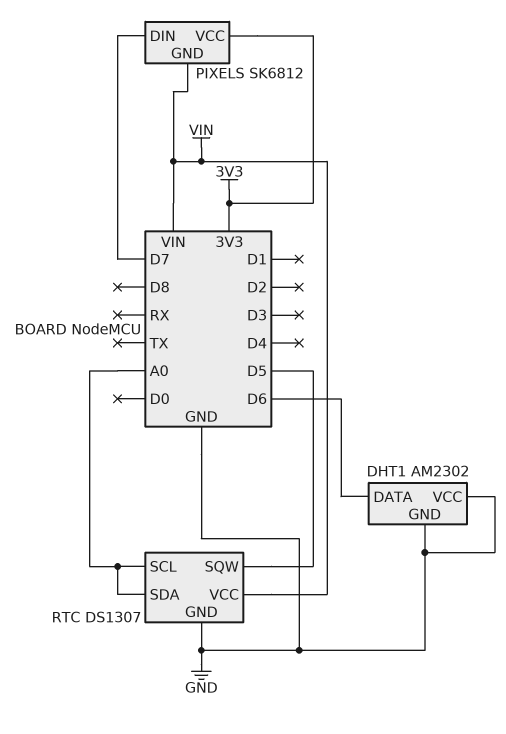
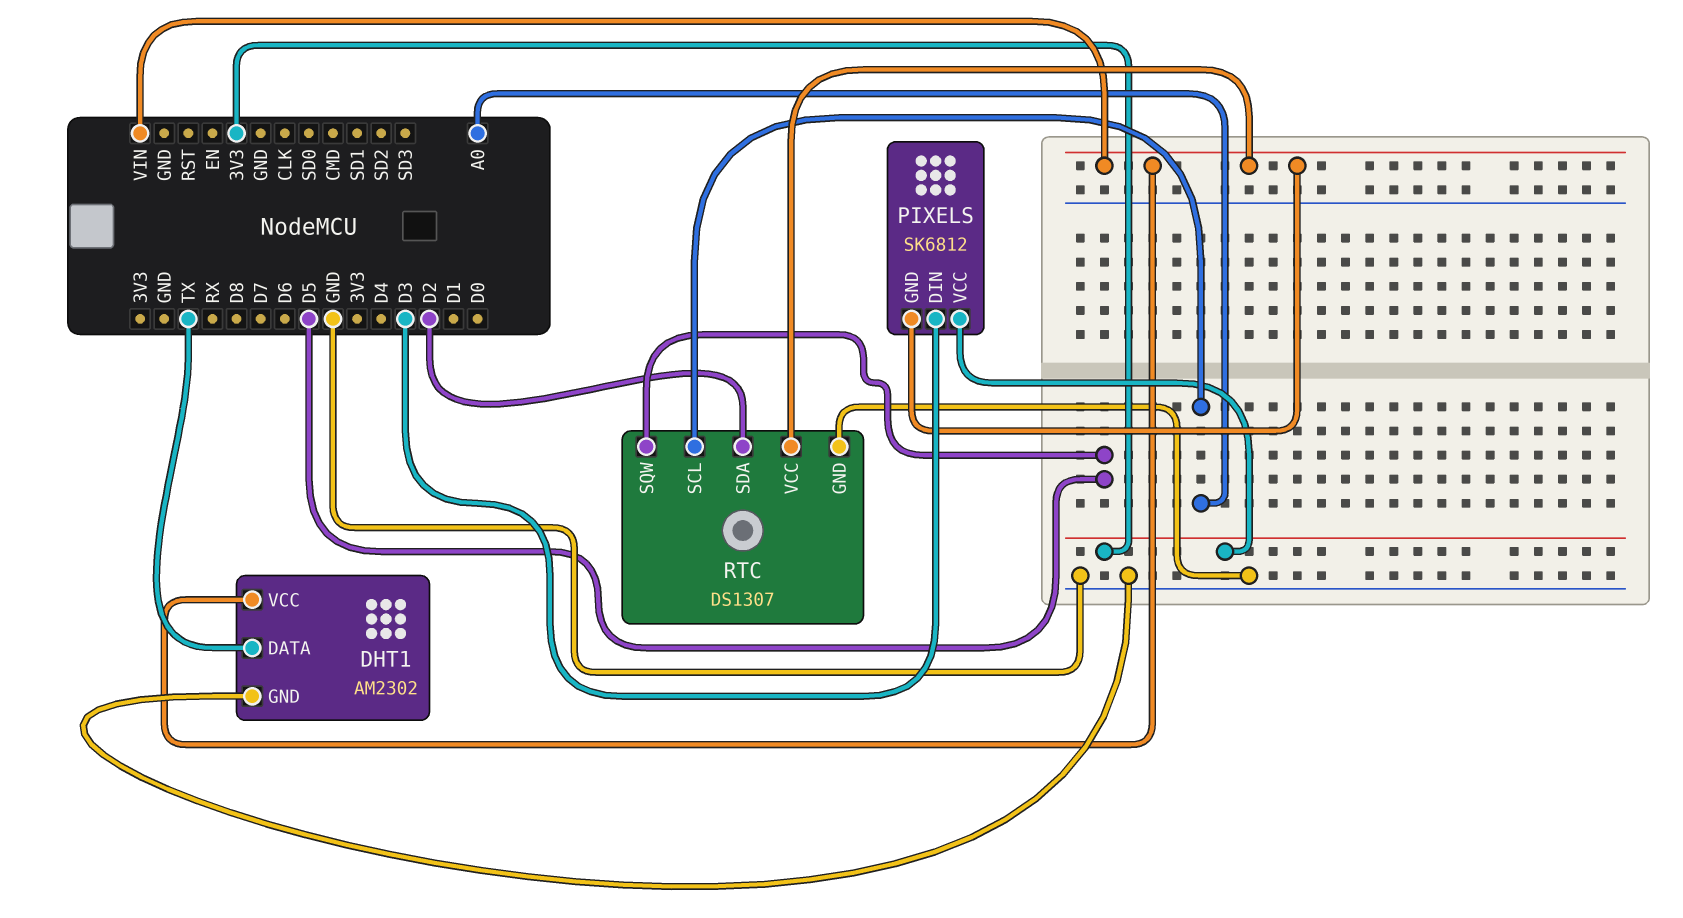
DHT1 pin DATA: D6 -> TX
DHT1 pin VCC: GND -> VIN
PIXELS pin DIN: D7 -> D3
RTC pin SDA: A0 -> D2

